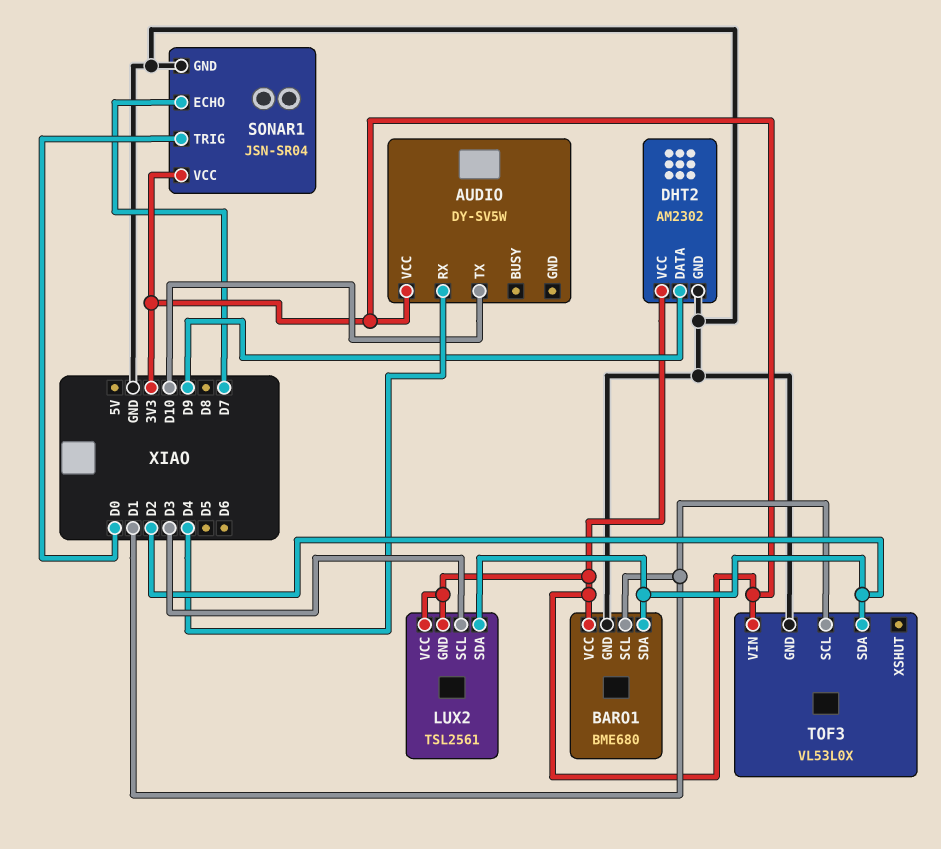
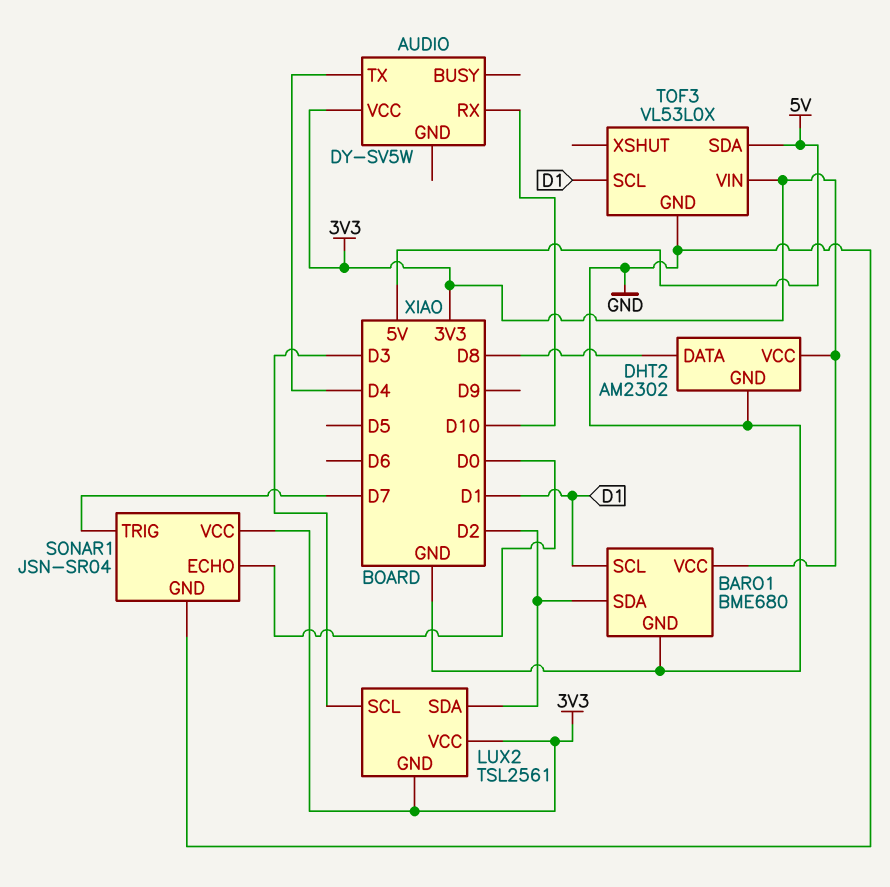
AUDIO pin RX: D4 -> D10
AUDIO pin TX: D10 -> D4
DHT2 pin DATA: D9 -> D8
SONAR1 pin ECHO: D7 -> D0
SONAR1 pin TRIG: D0 -> D7
TOF3 pin SDA: D2 -> 5V

